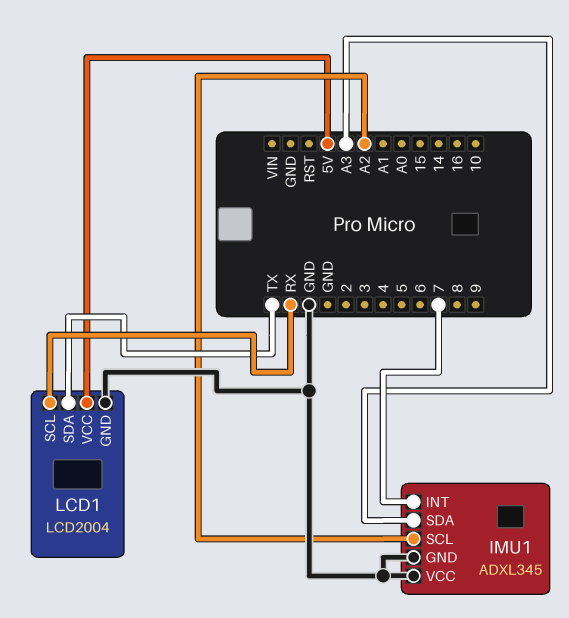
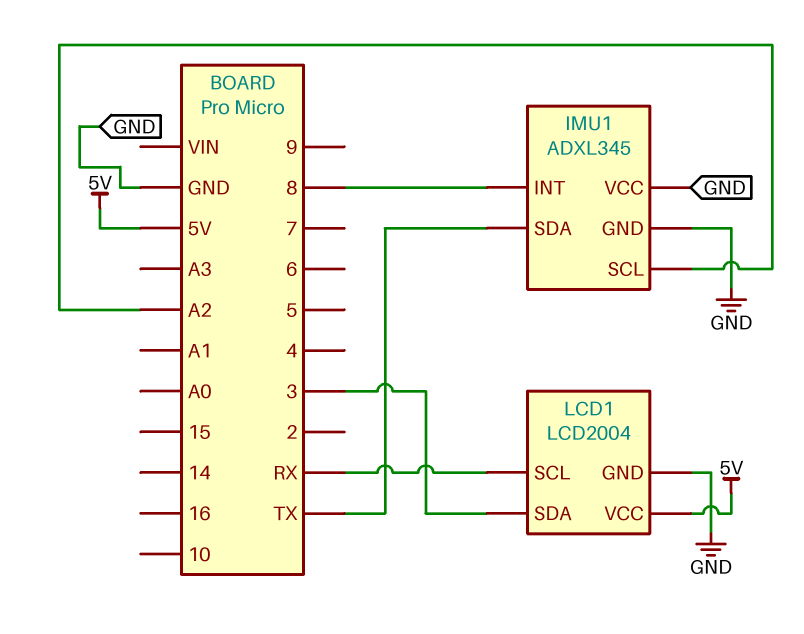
IMU1 pin INT: 7 -> 8
IMU1 pin SDA: A3 -> TX
LCD1 pin SDA: TX -> 3

